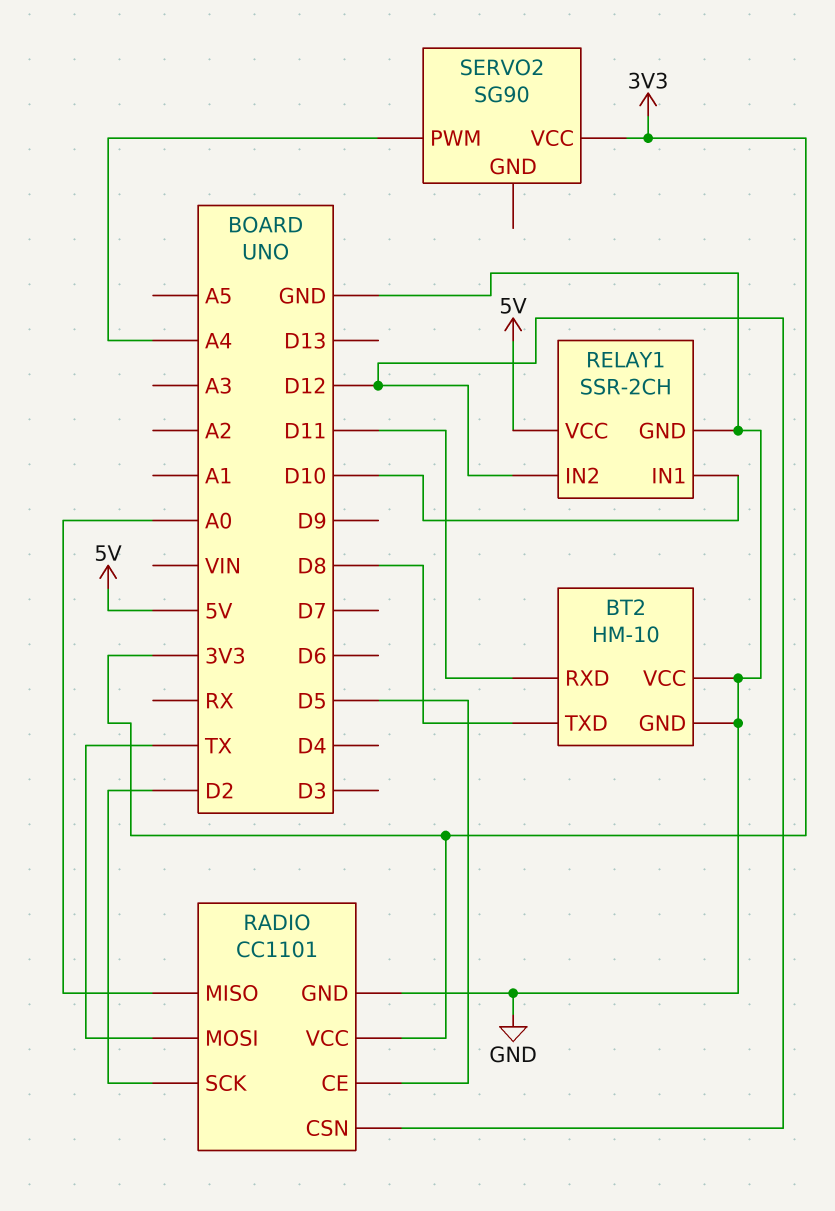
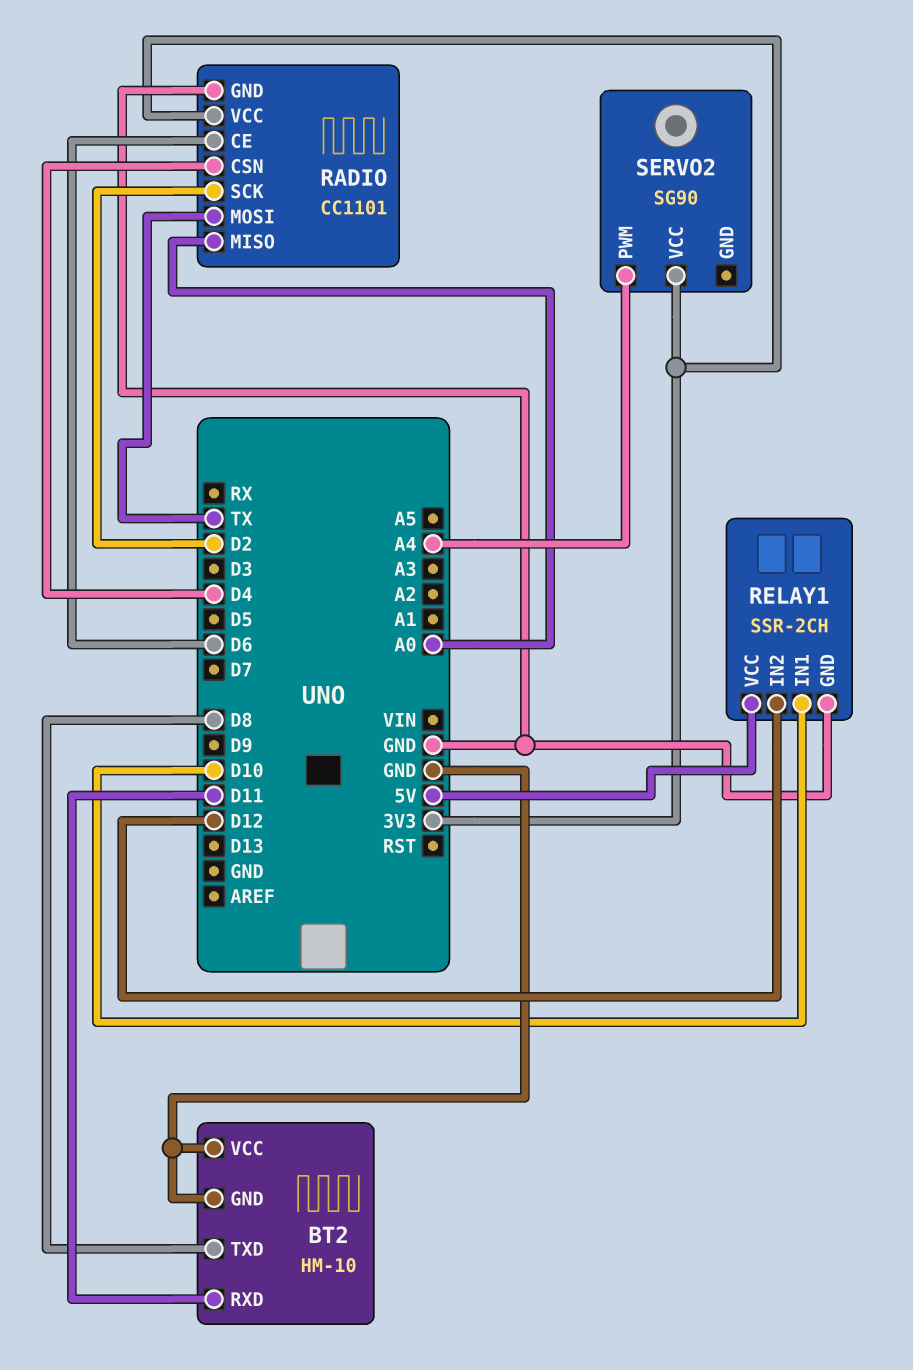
RADIO pin CE: D5 -> D6
RADIO pin CSN: D12 -> D4

